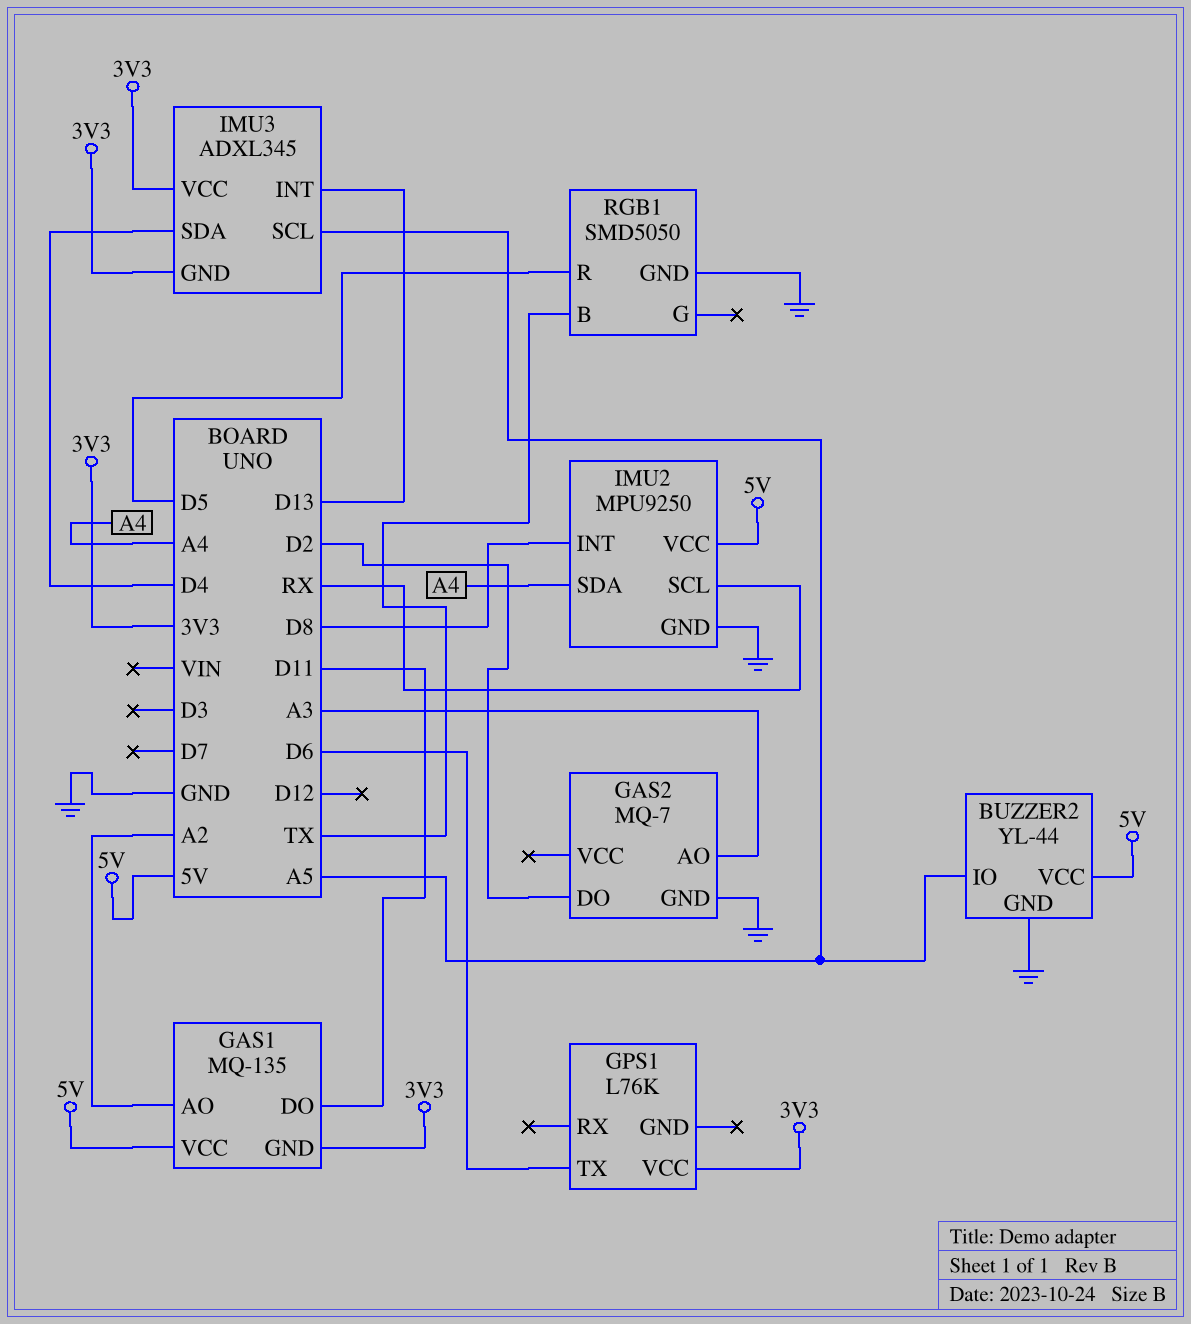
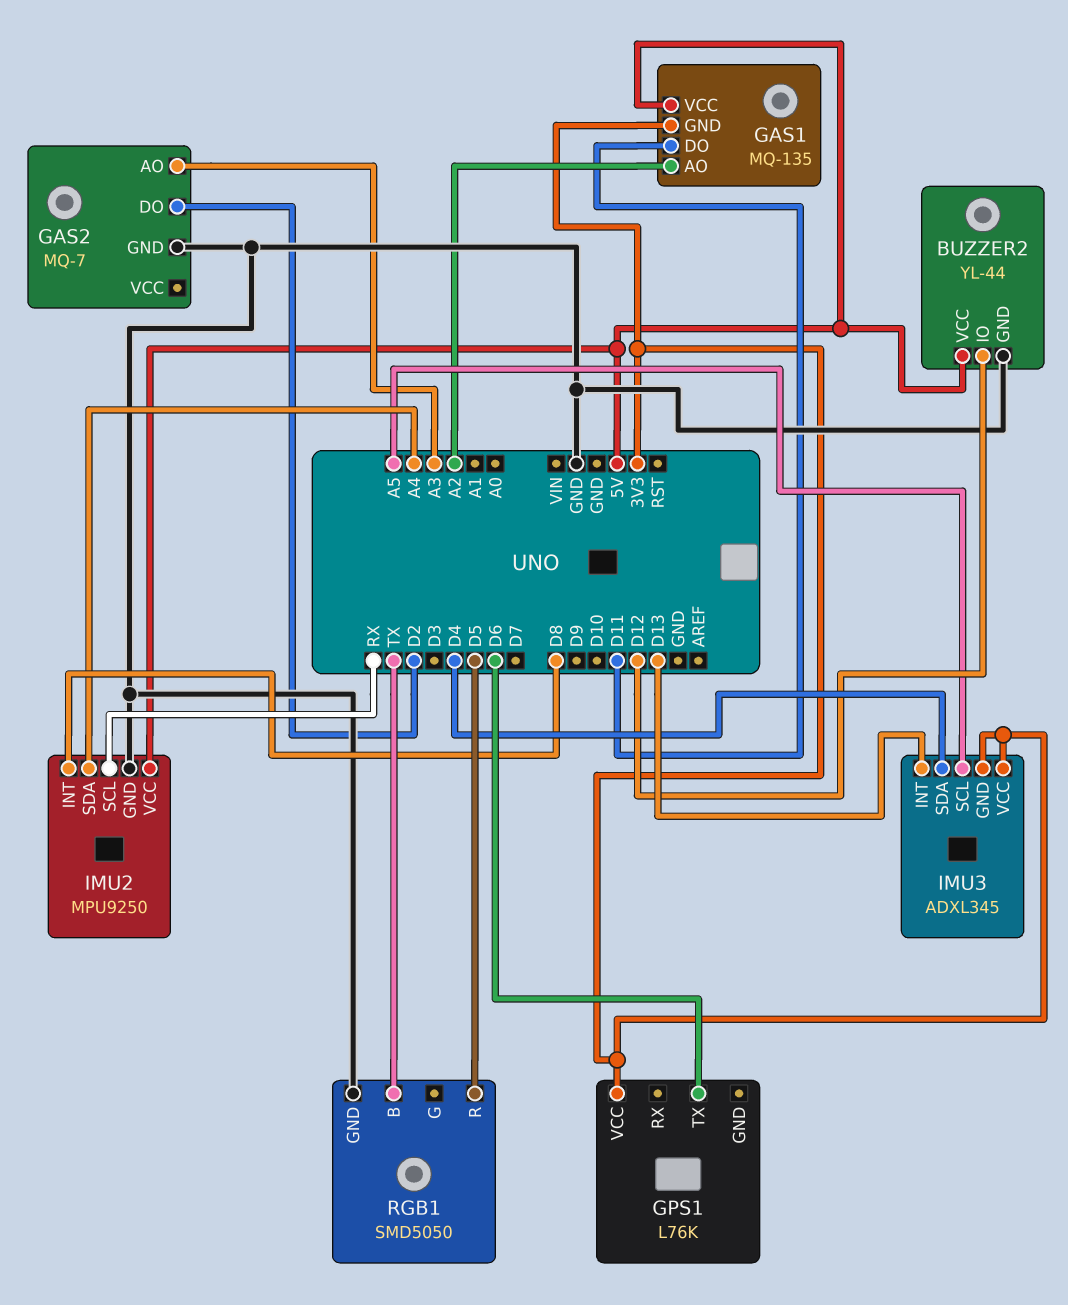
BUZZER2 pin IO: A5 -> D12

